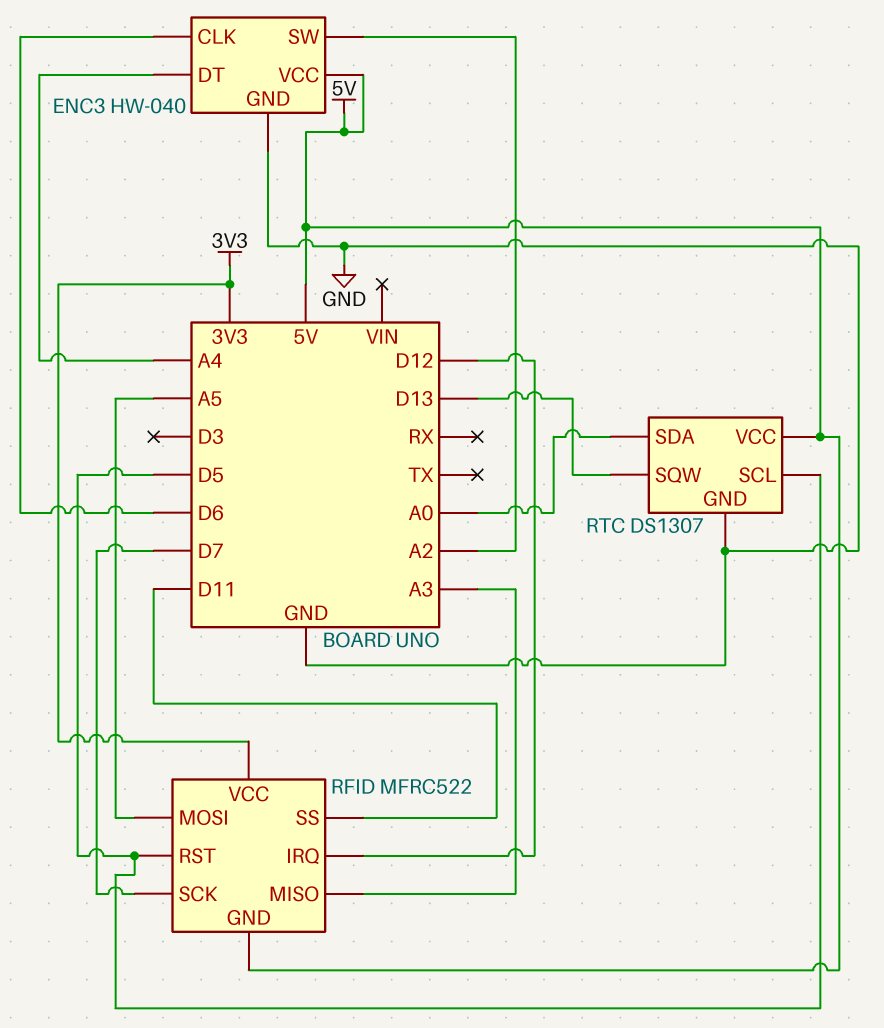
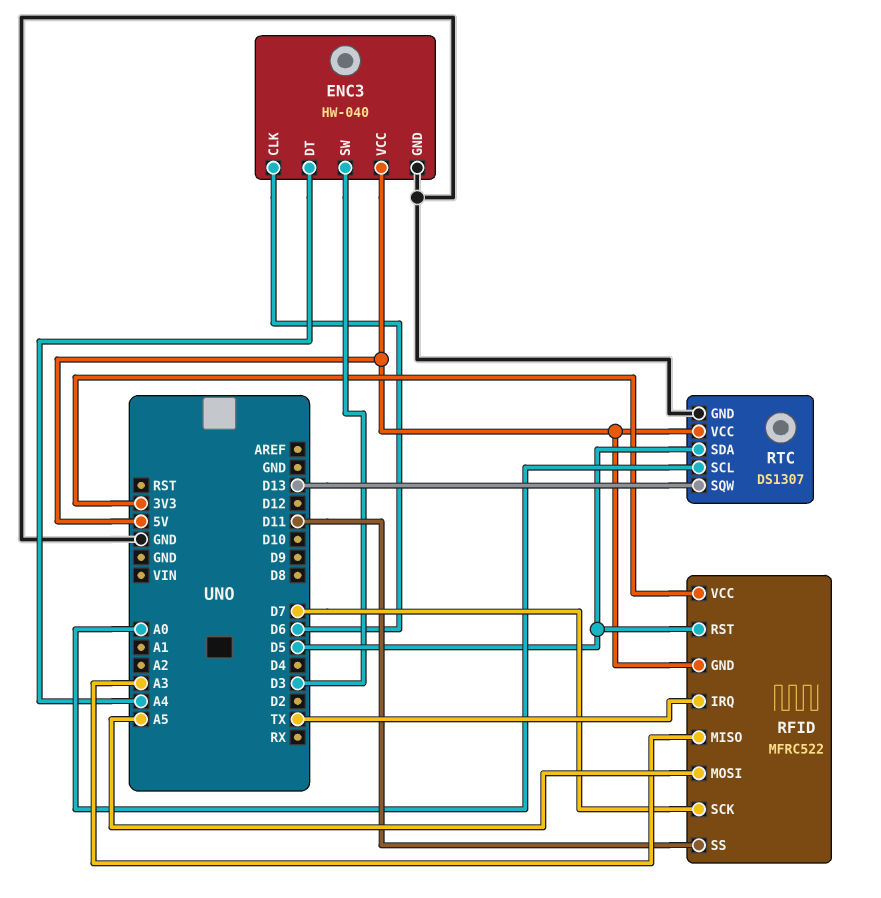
ENC3 pin SW: A2 -> D3
RFID pin IRQ: D12 -> TX
RTC pin SCL: D5 -> A0
RTC pin SDA: A0 -> D5

